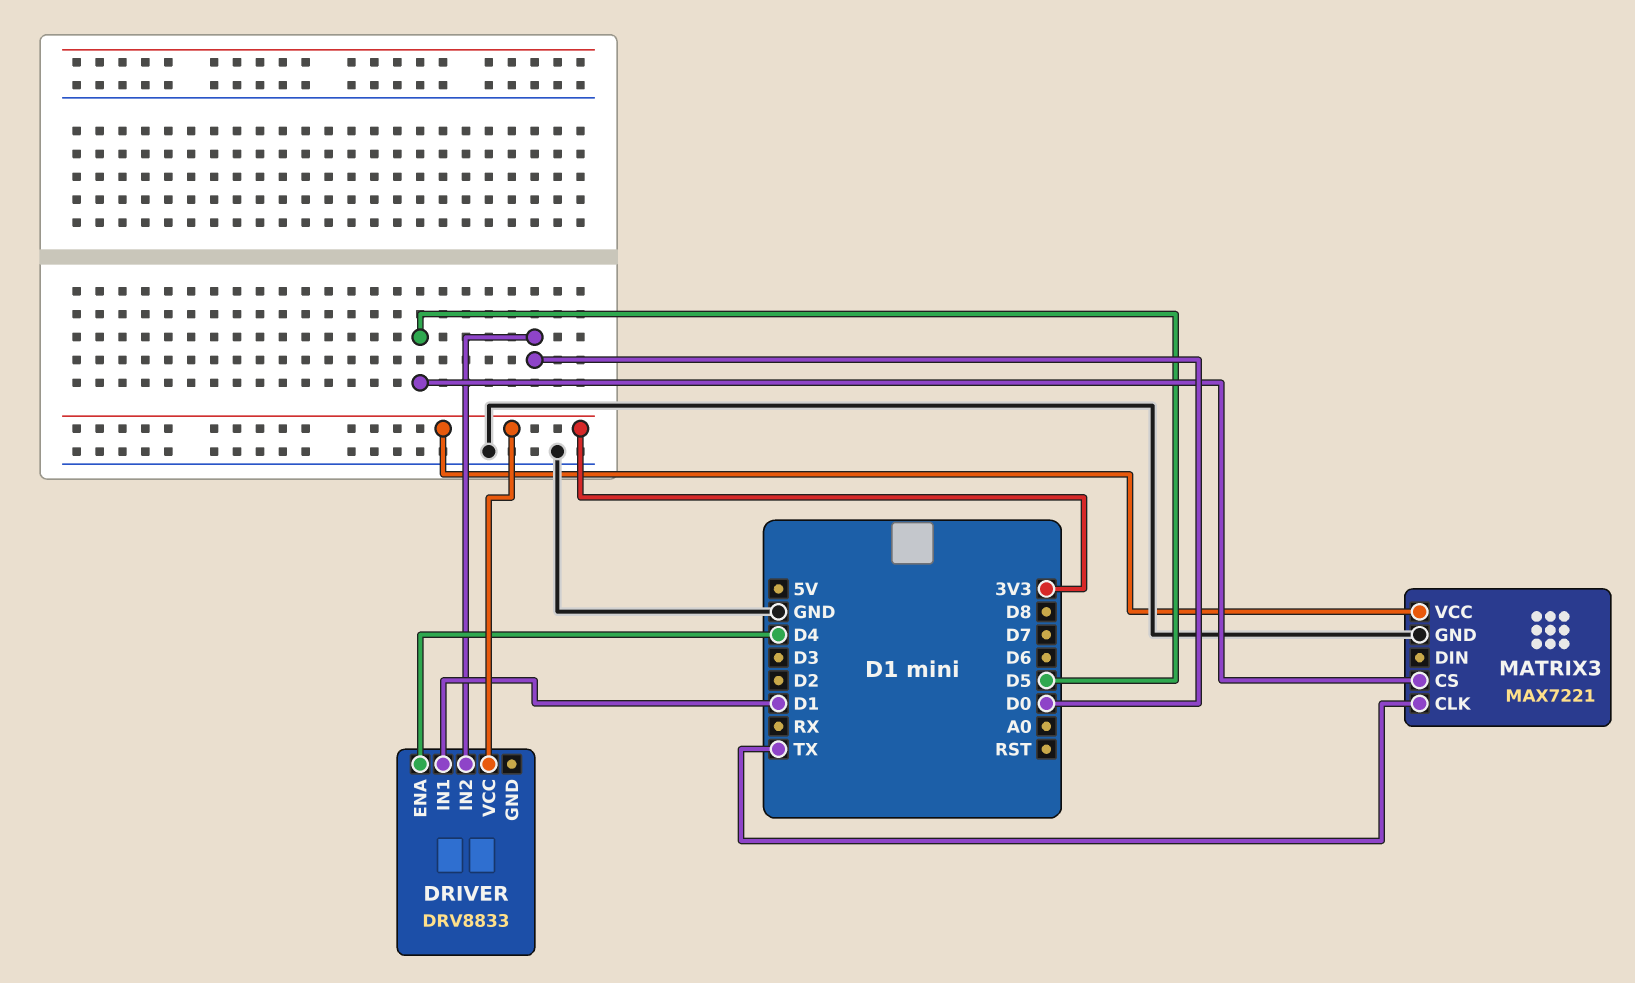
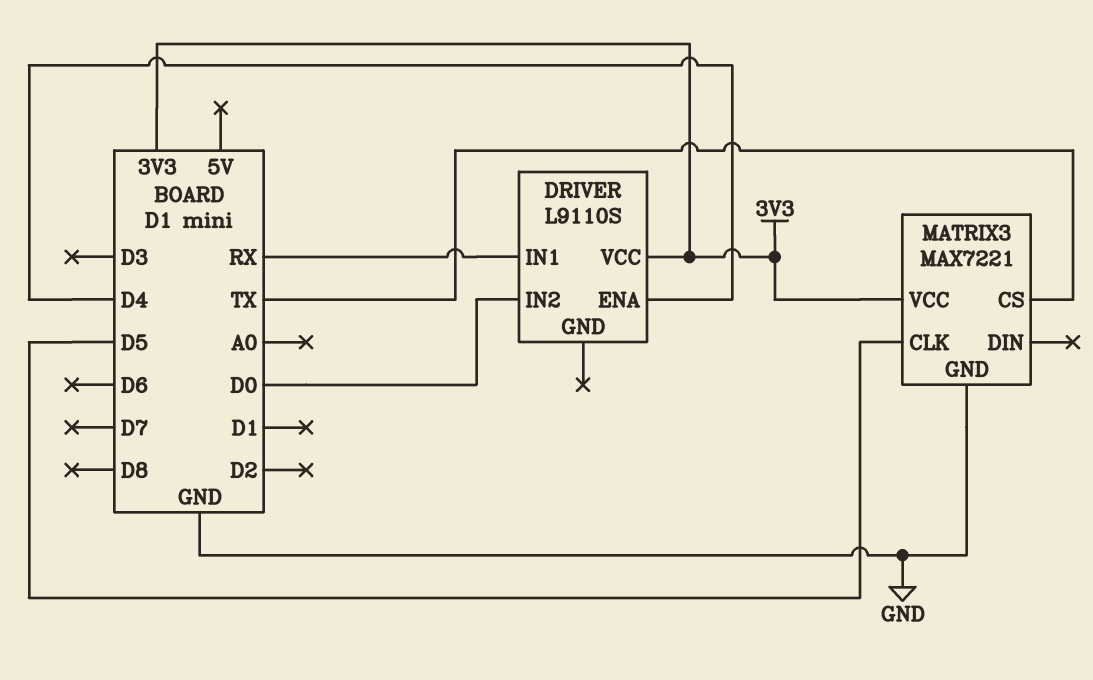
DRIVER: DRV8833 -> L9110S
DRIVER pin IN1: D1 -> RX
MATRIX3 pin CLK: TX -> D5
MATRIX3 pin CS: D5 -> TX

